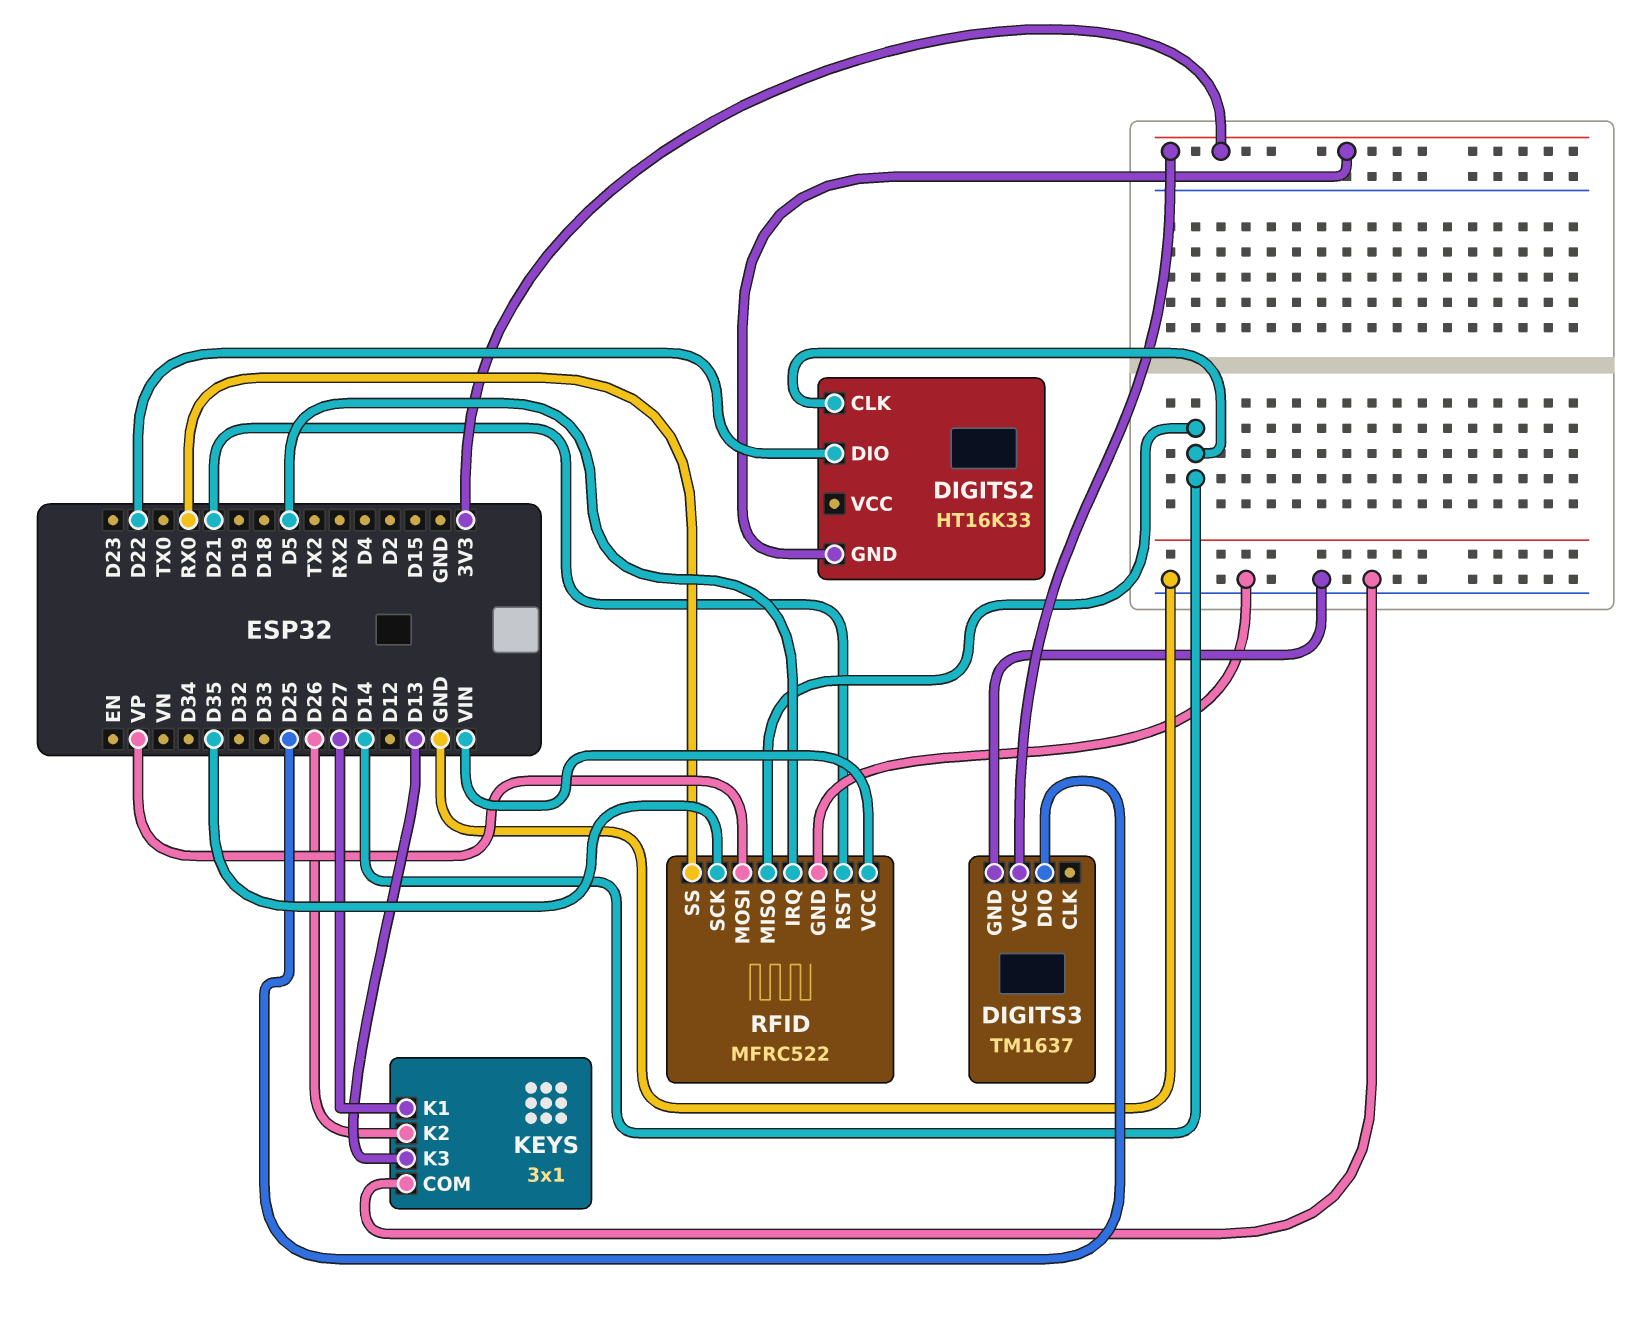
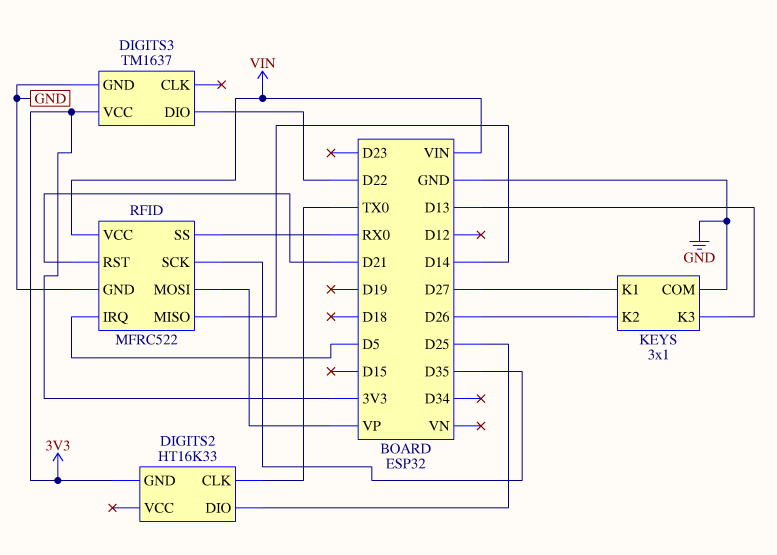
DIGITS2 pin CLK: D14 -> TX0
DIGITS2 pin DIO: D22 -> D25
DIGITS3 pin DIO: D25 -> D22

